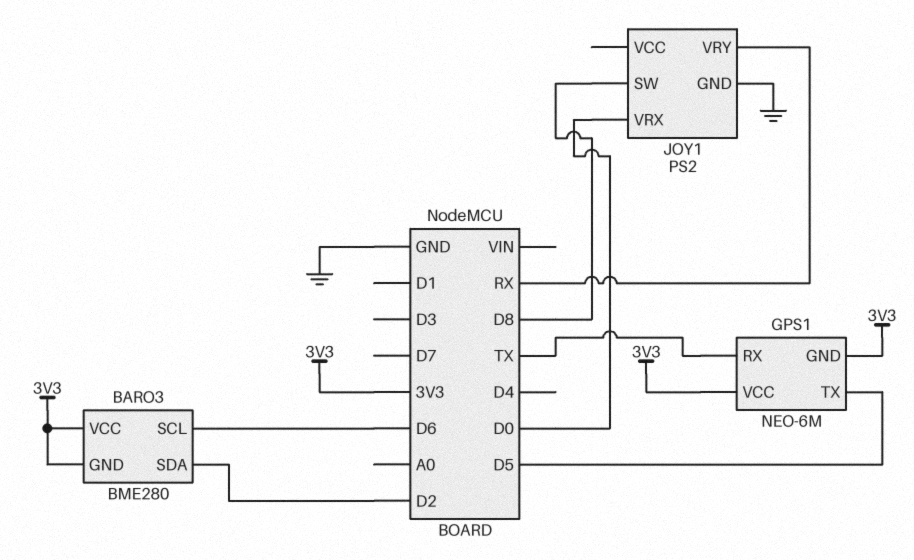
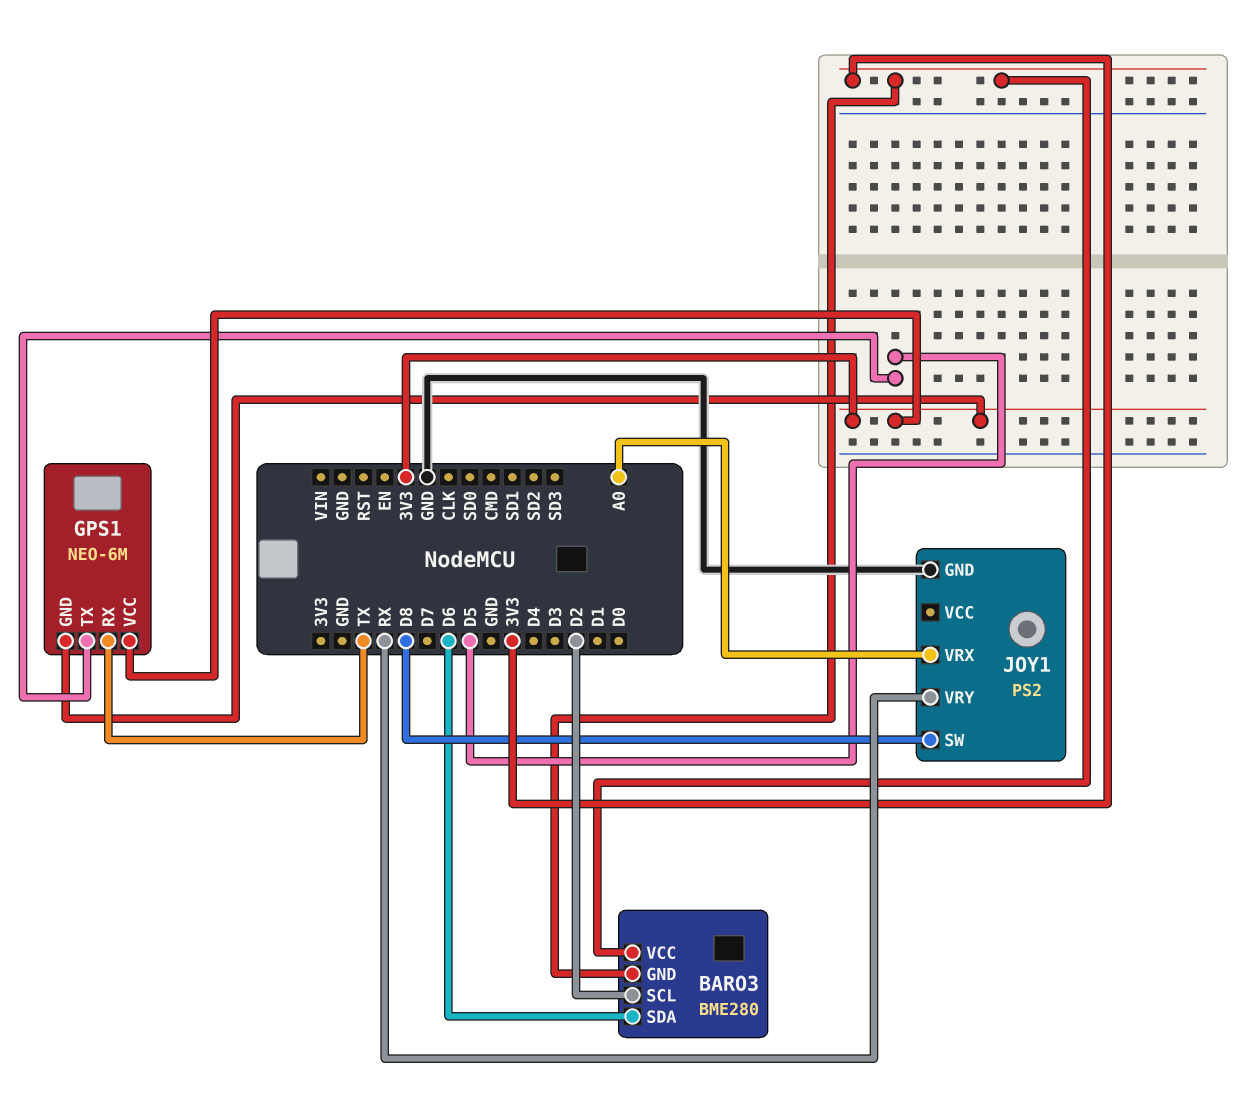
BARO3 pin SCL: D6 -> D2
BARO3 pin SDA: D2 -> D6
JOY1 pin VRX: D0 -> A0

